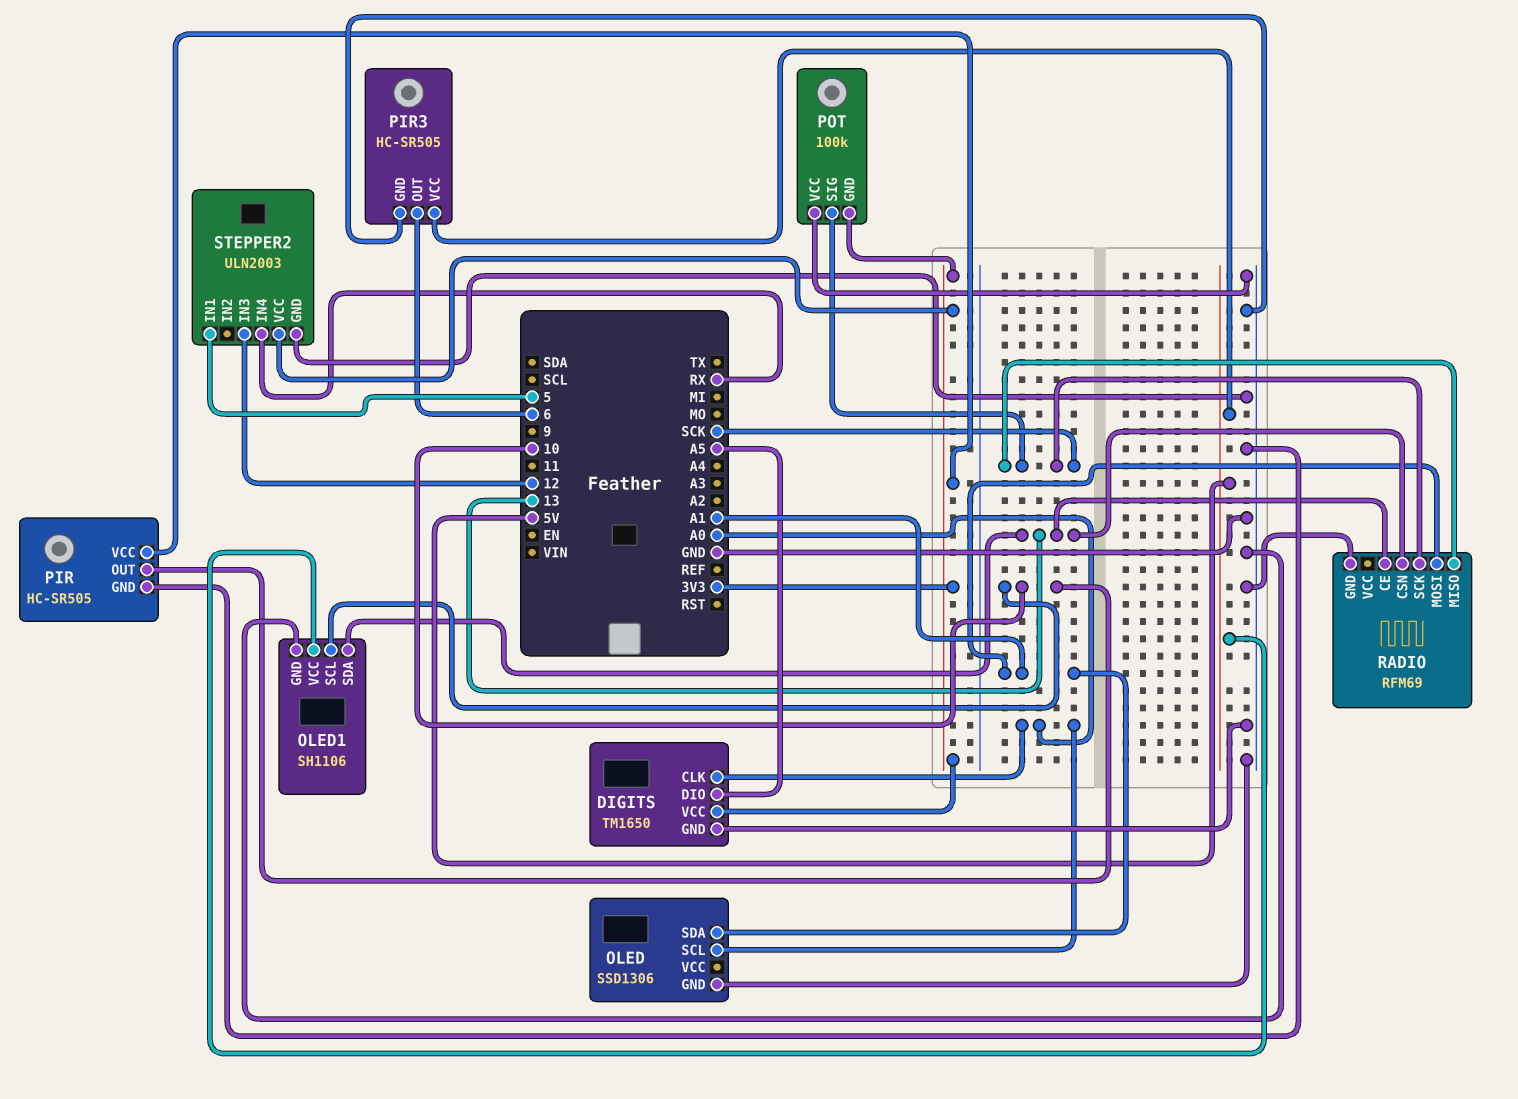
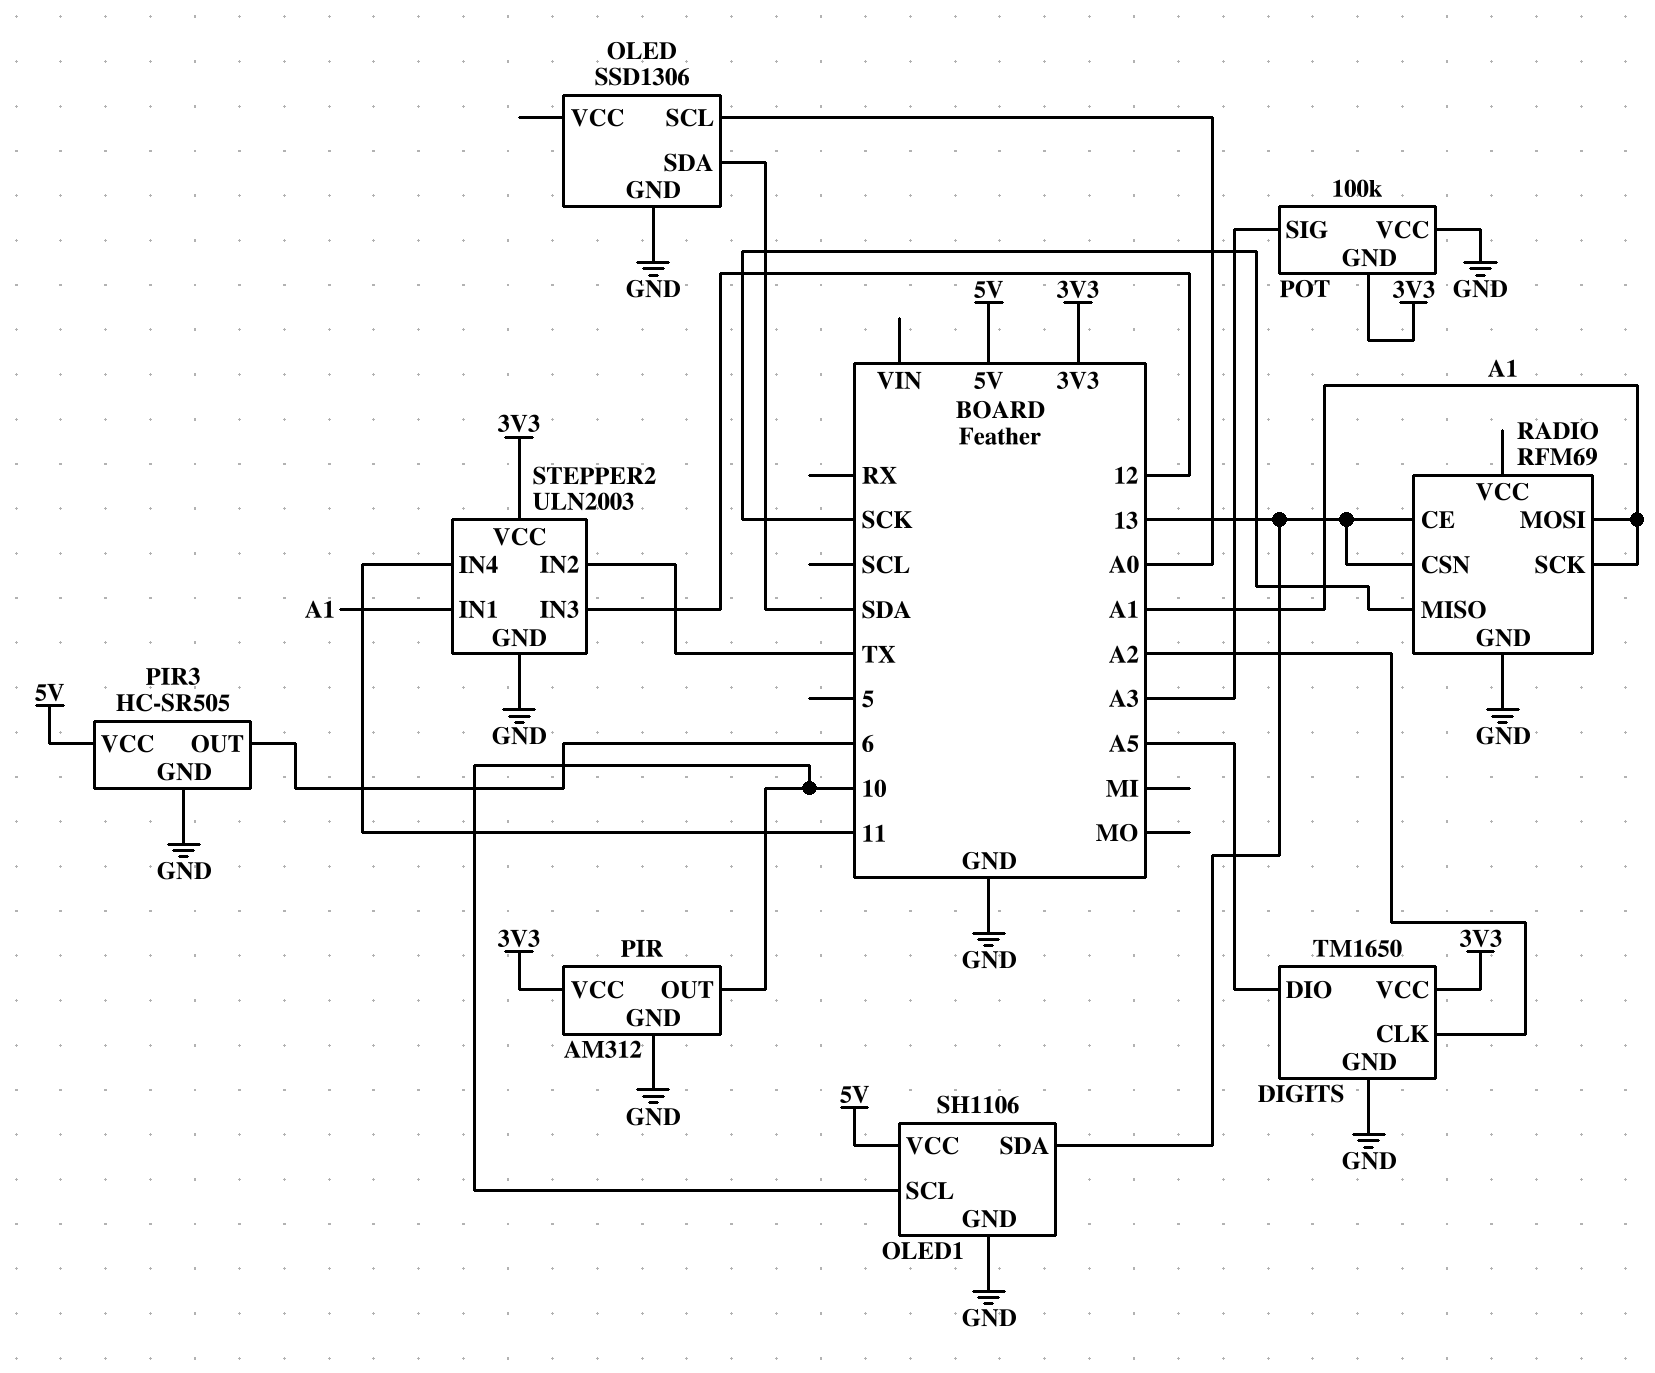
DIGITS pin CLK: A0 -> A2
OLED pin SDA: A1 -> SDA
PIR: HC-SR505 -> AM312
POT pin SIG: SCK -> A3
RADIO pin SCK: SCK -> A1
STEPPER2 pin IN1: 5 -> A1
STEPPER2 pin IN2: none -> TX
STEPPER2 pin IN4: RX -> 11

